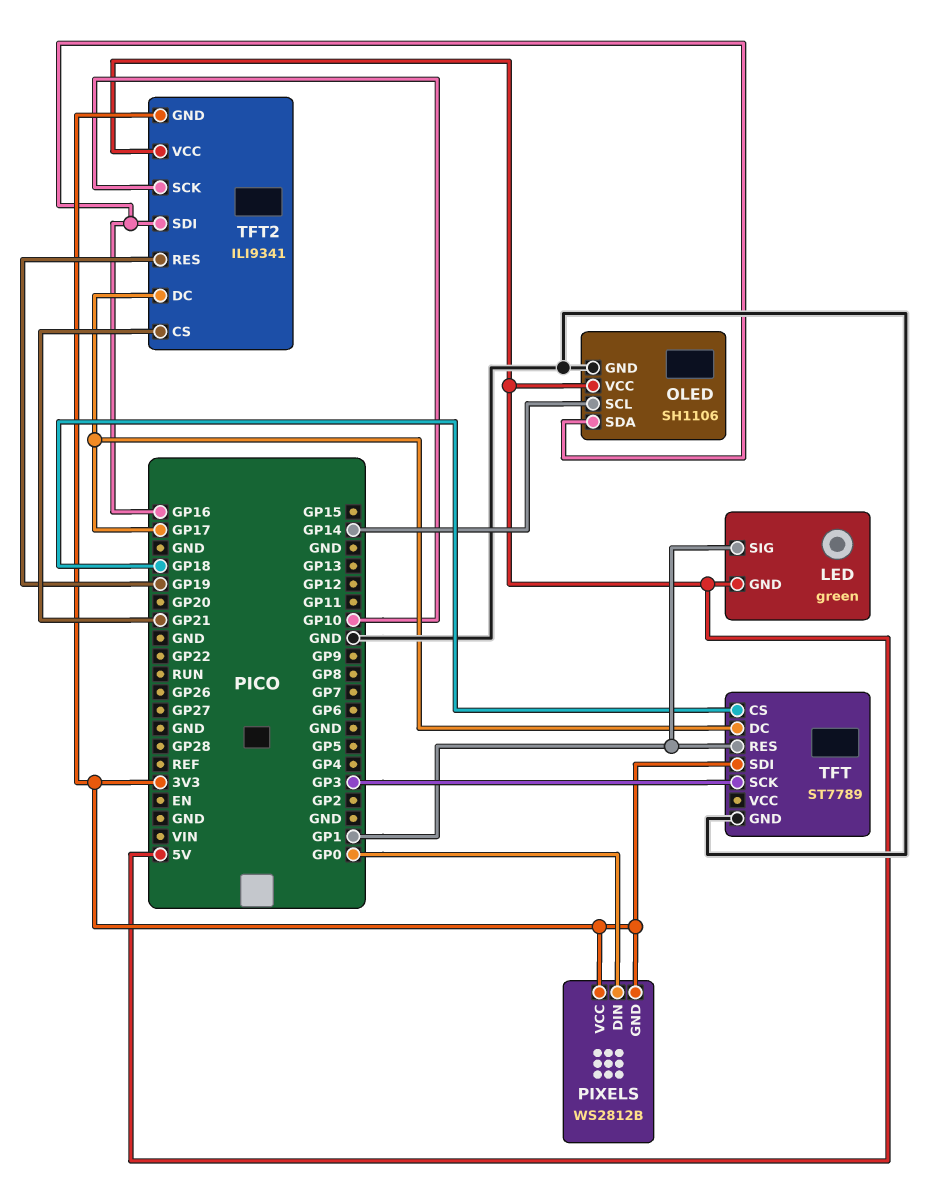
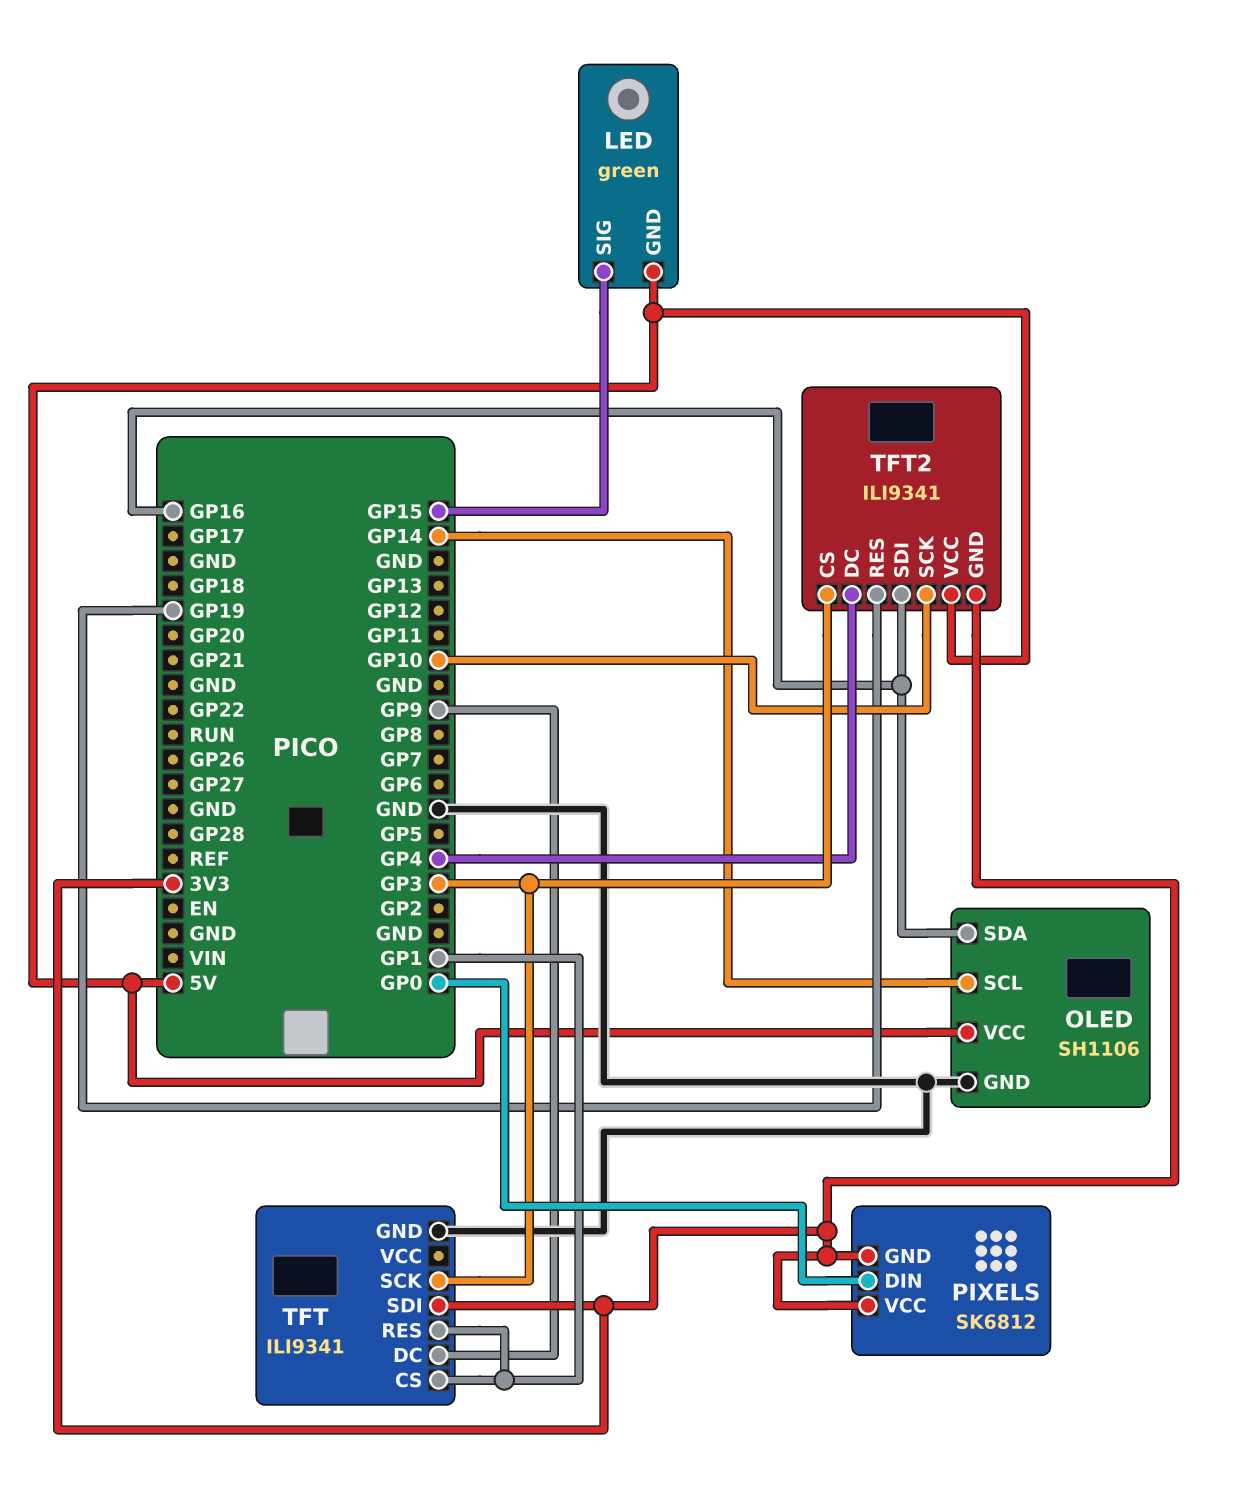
LED pin SIG: GP1 -> GP15
PIXELS: WS2812B -> SK6812
TFT: ST7789 -> ILI9341
TFT pin CS: GP18 -> GP1
TFT pin DC: GP17 -> GP9
TFT2 pin CS: GP21 -> GP3
TFT2 pin DC: GP17 -> GP4

